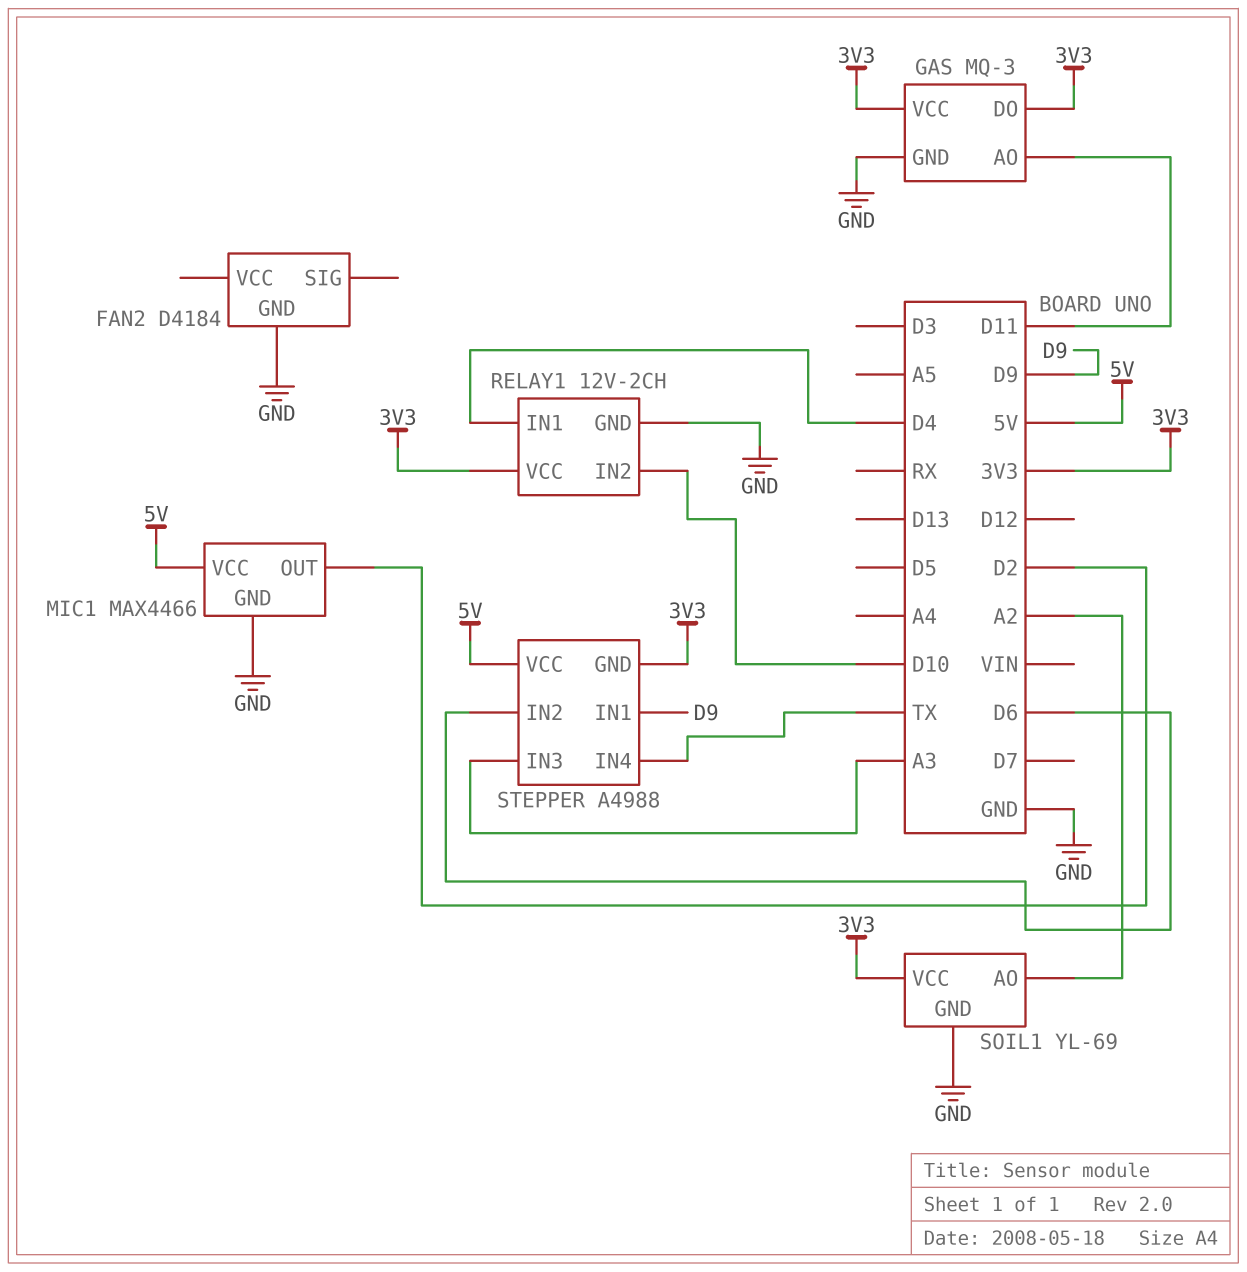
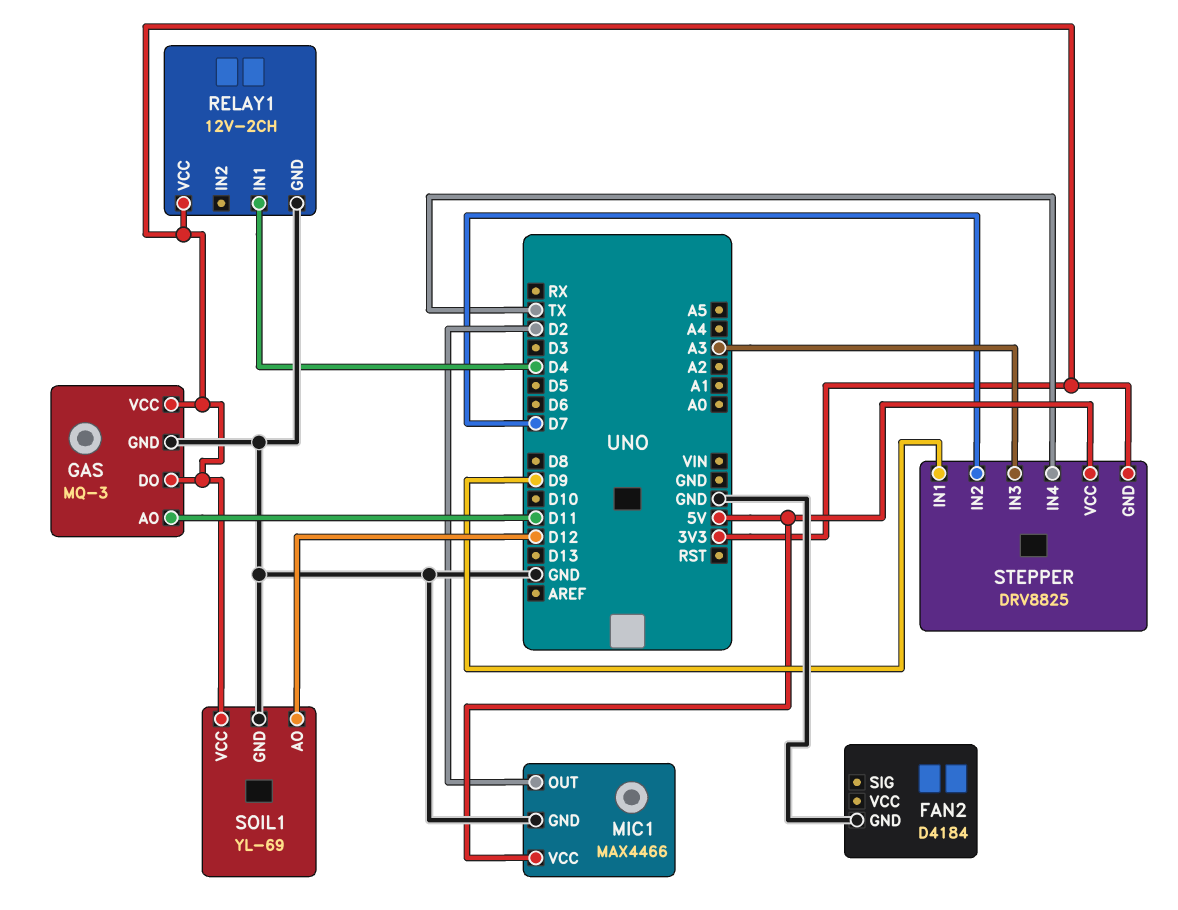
RELAY1 pin IN2: D10 -> none
SOIL1 pin AO: A2 -> D12
STEPPER: A4988 -> DRV8825
STEPPER pin IN2: D6 -> D7

